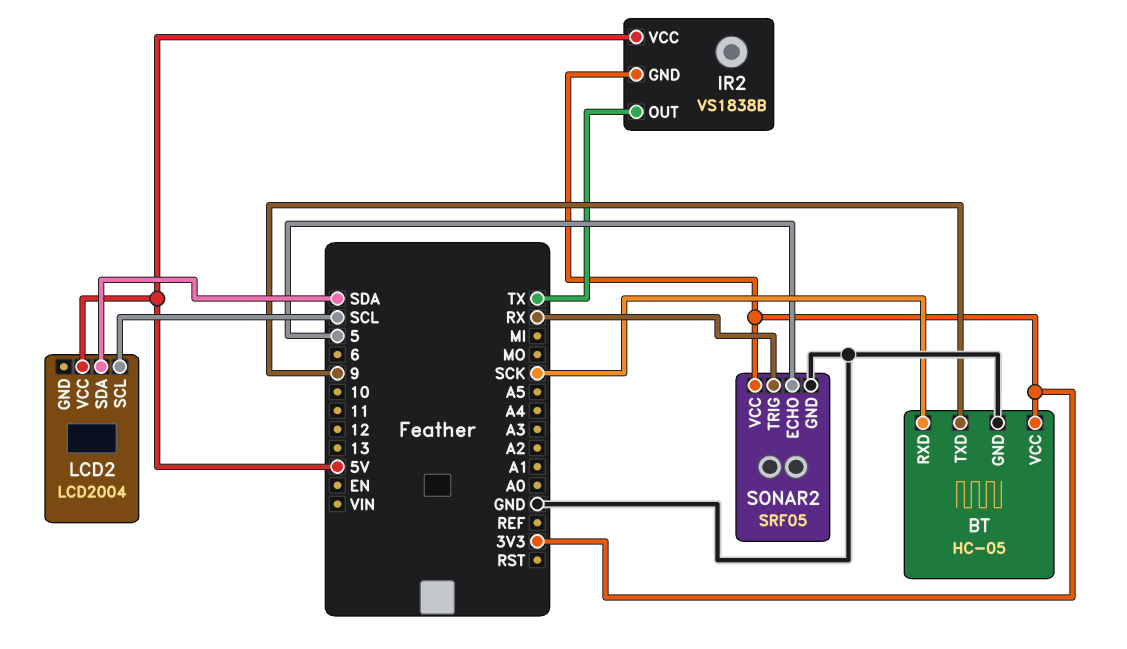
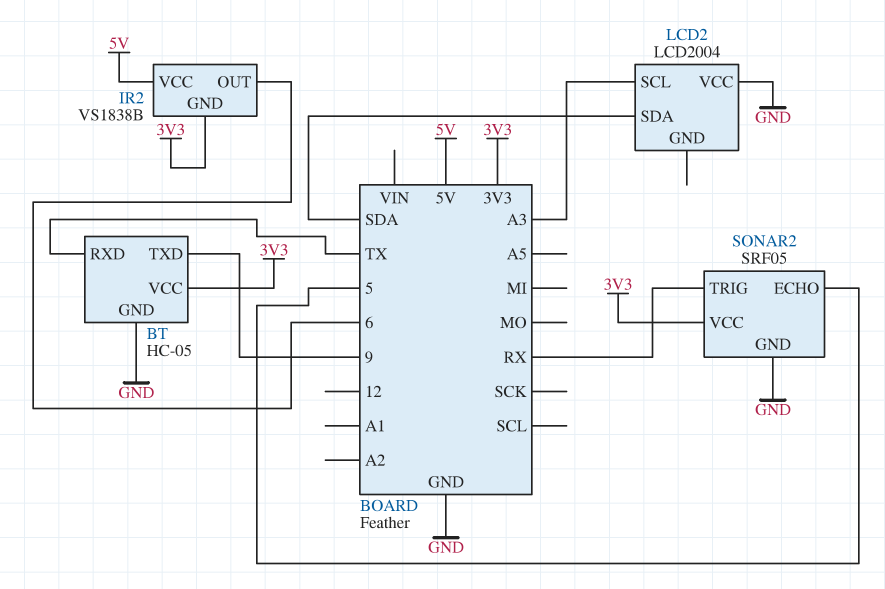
BT pin RXD: SCK -> TX
IR2 pin OUT: TX -> 6
LCD2 pin SCL: SCL -> A3
LCD2 pin VCC: 5V -> GND

